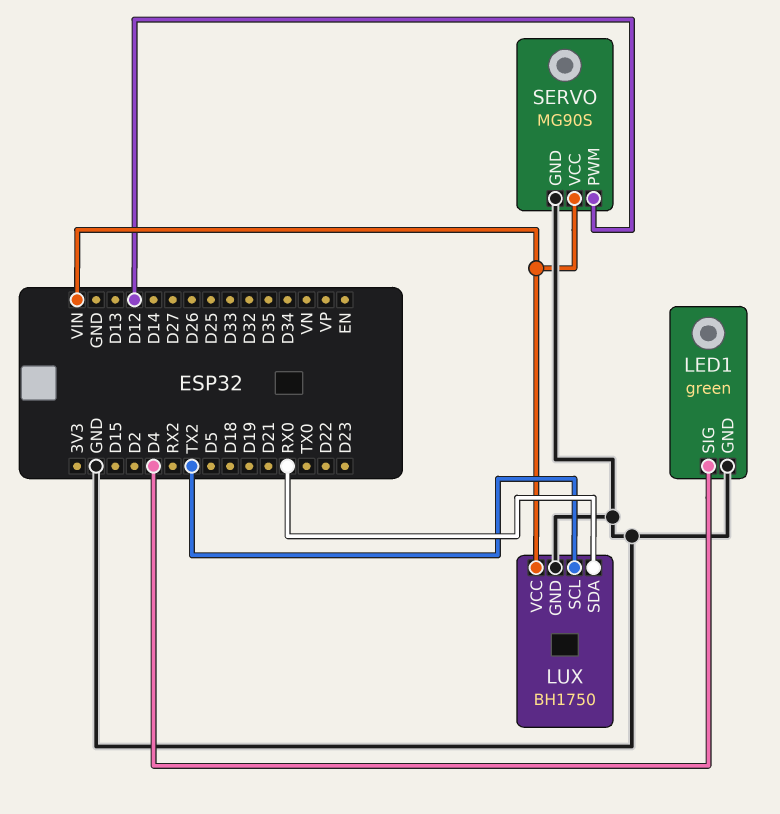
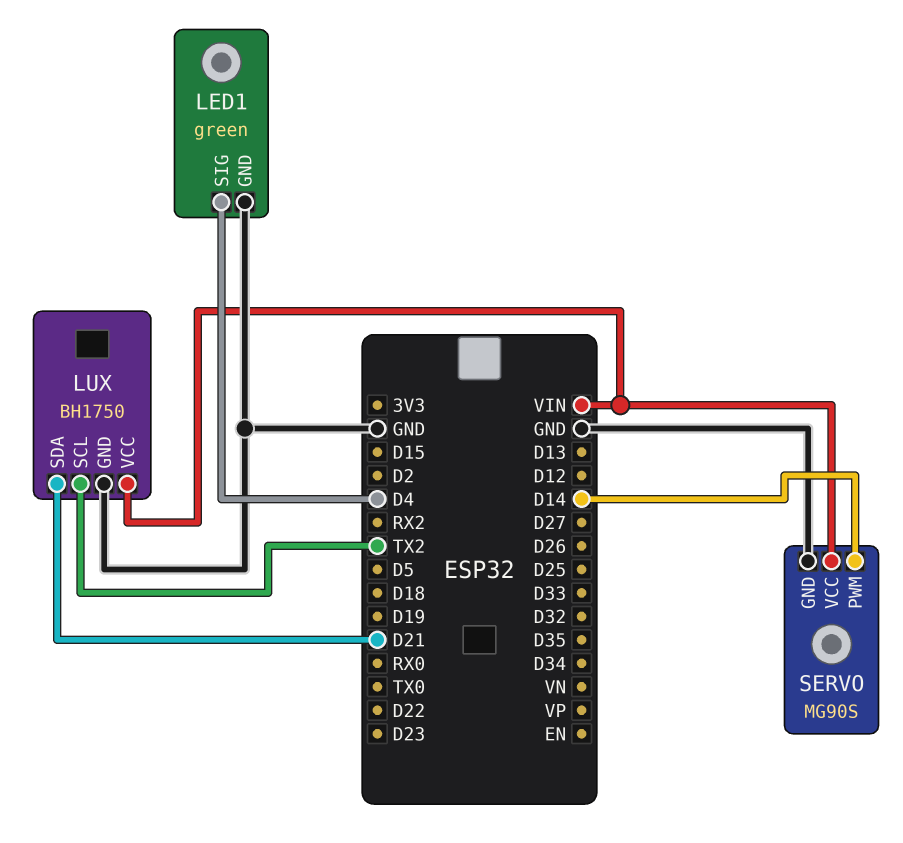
LUX pin SDA: RX0 -> D21
SERVO pin PWM: D12 -> D14

